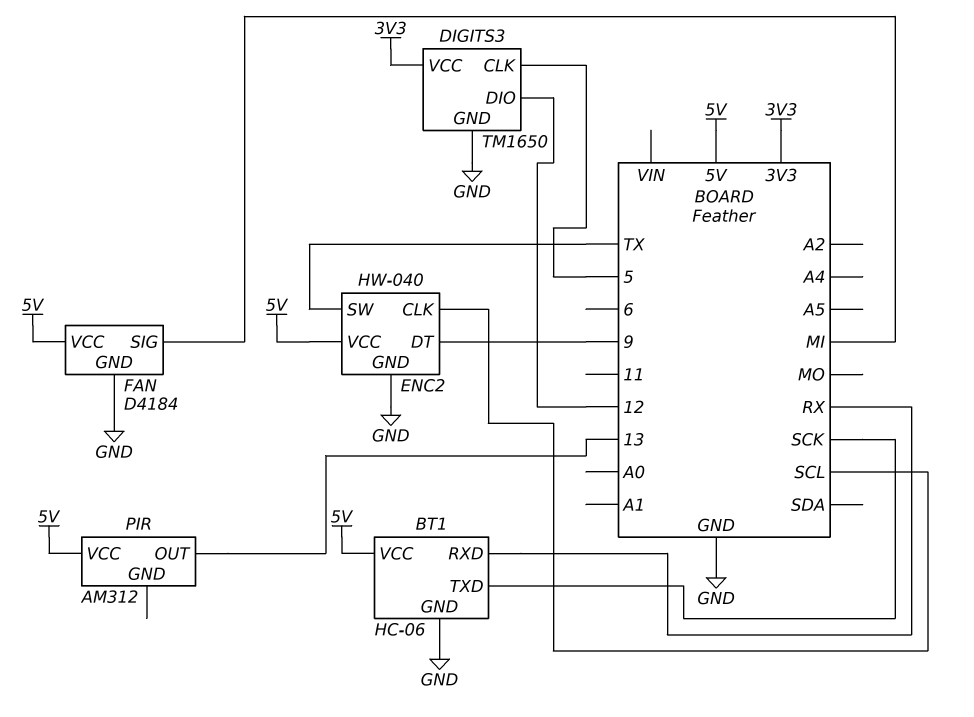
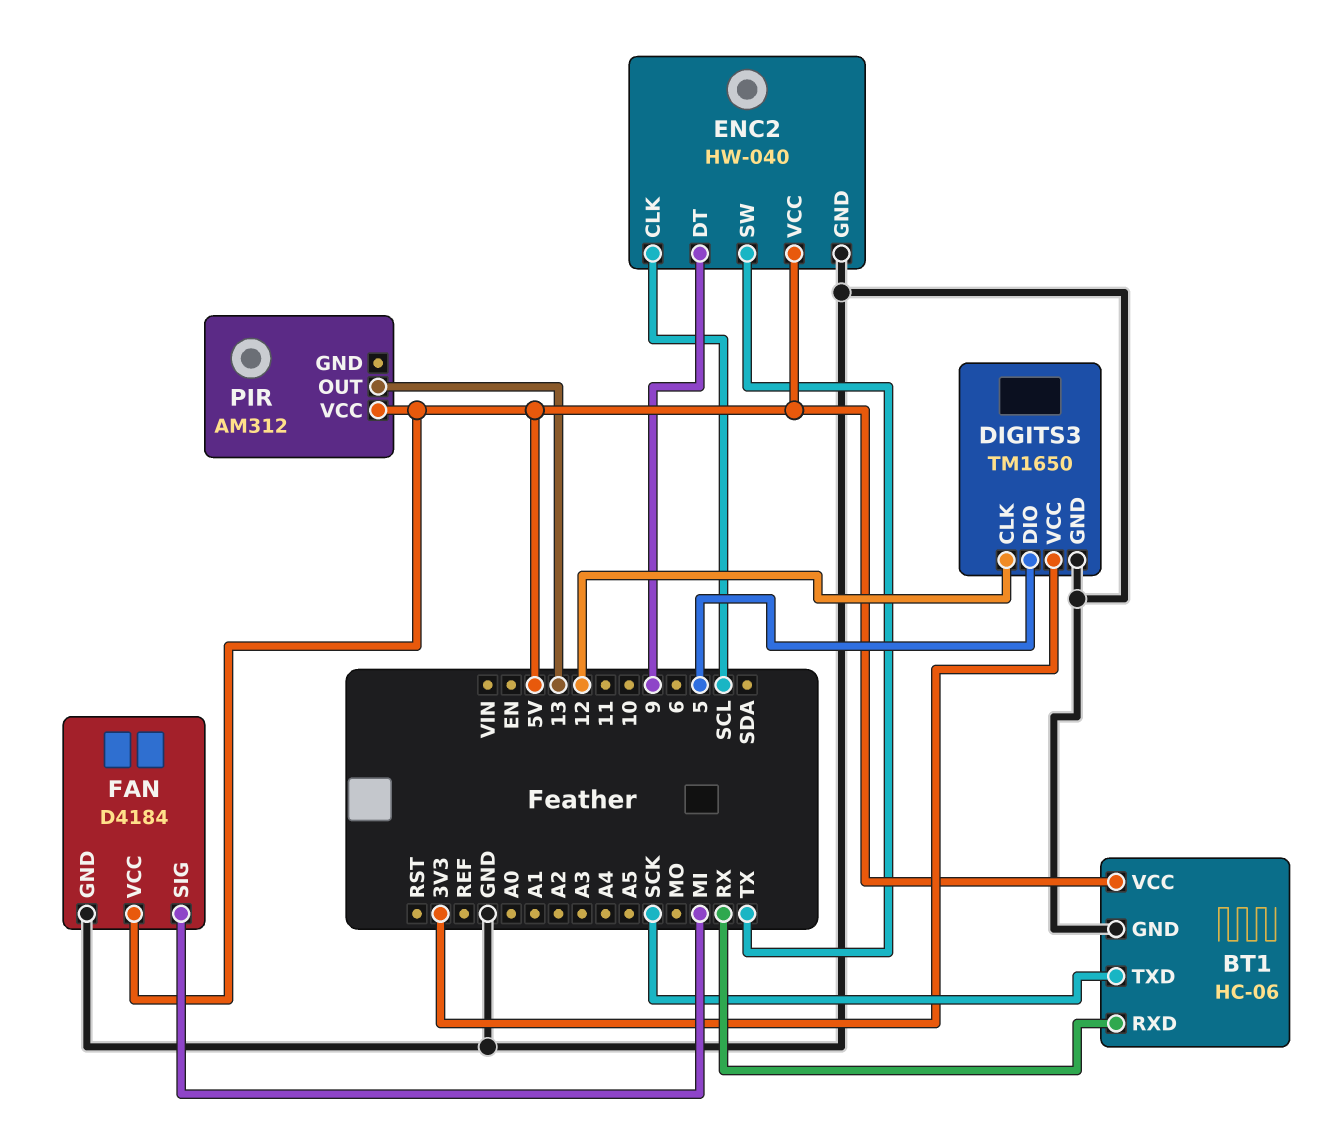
DIGITS3 pin CLK: 5 -> 12
DIGITS3 pin DIO: 12 -> 5

